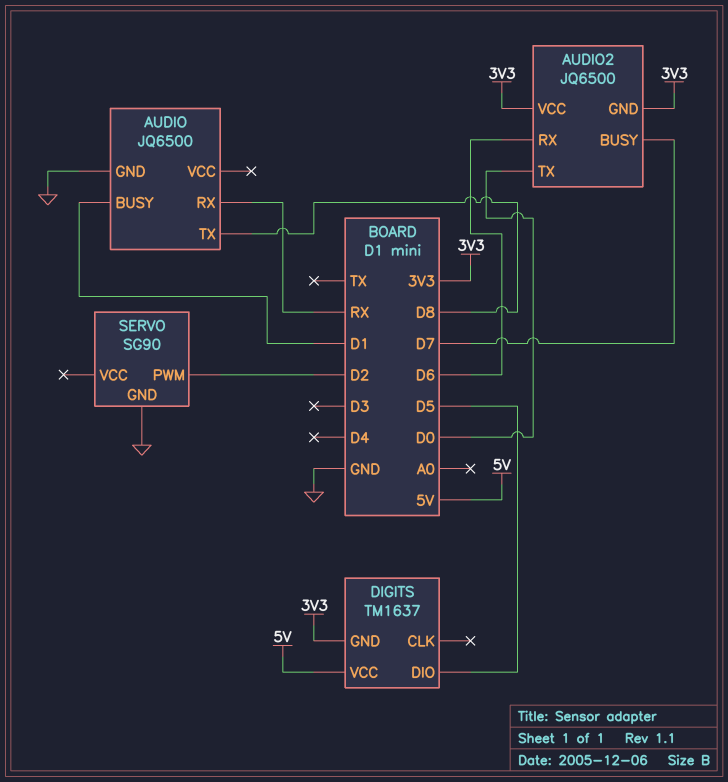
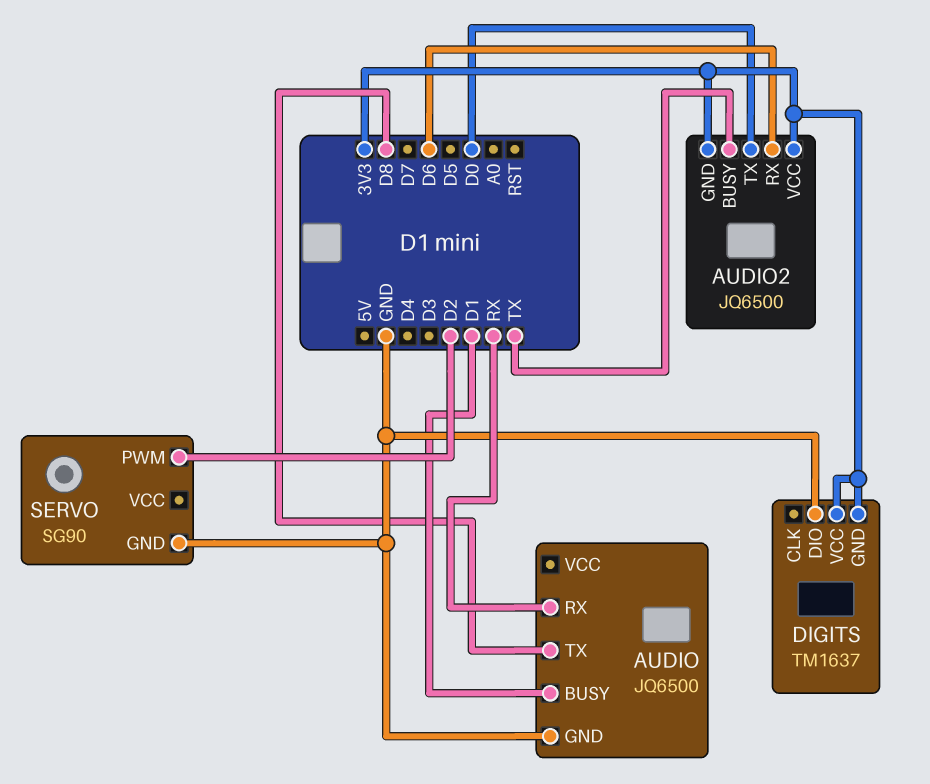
AUDIO2 pin BUSY: D7 -> TX
DIGITS pin DIO: D5 -> GND
DIGITS pin VCC: 5V -> 3V3

